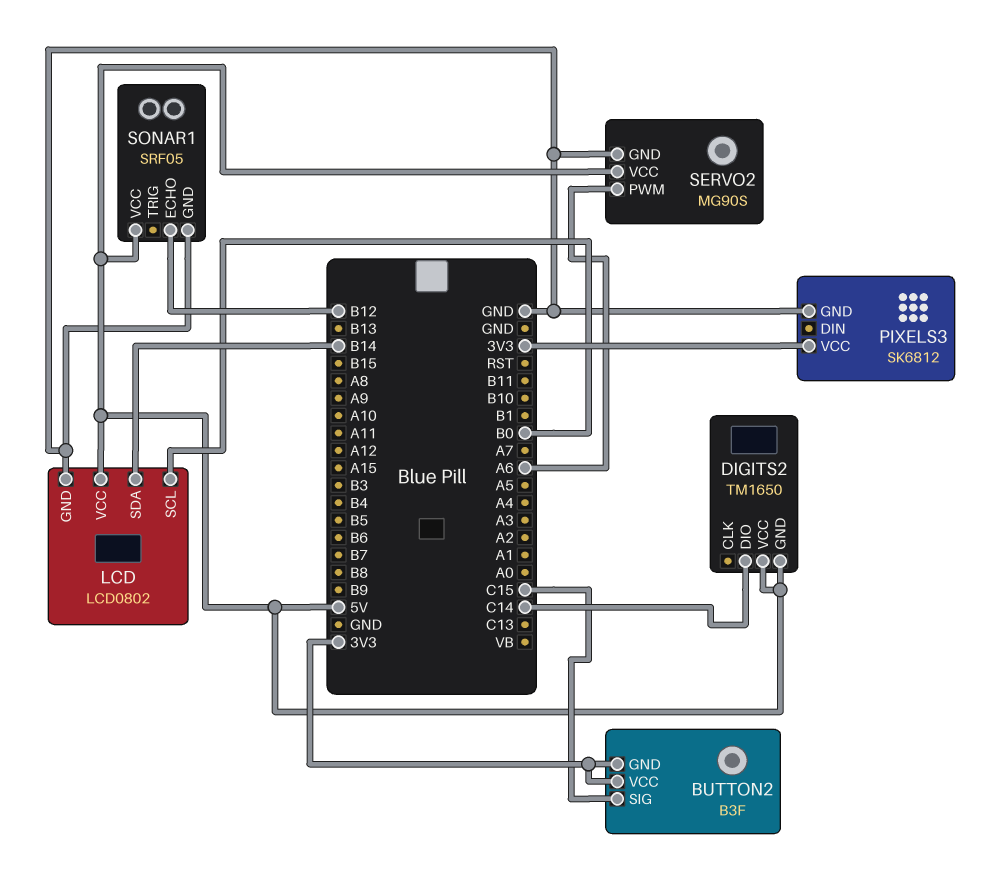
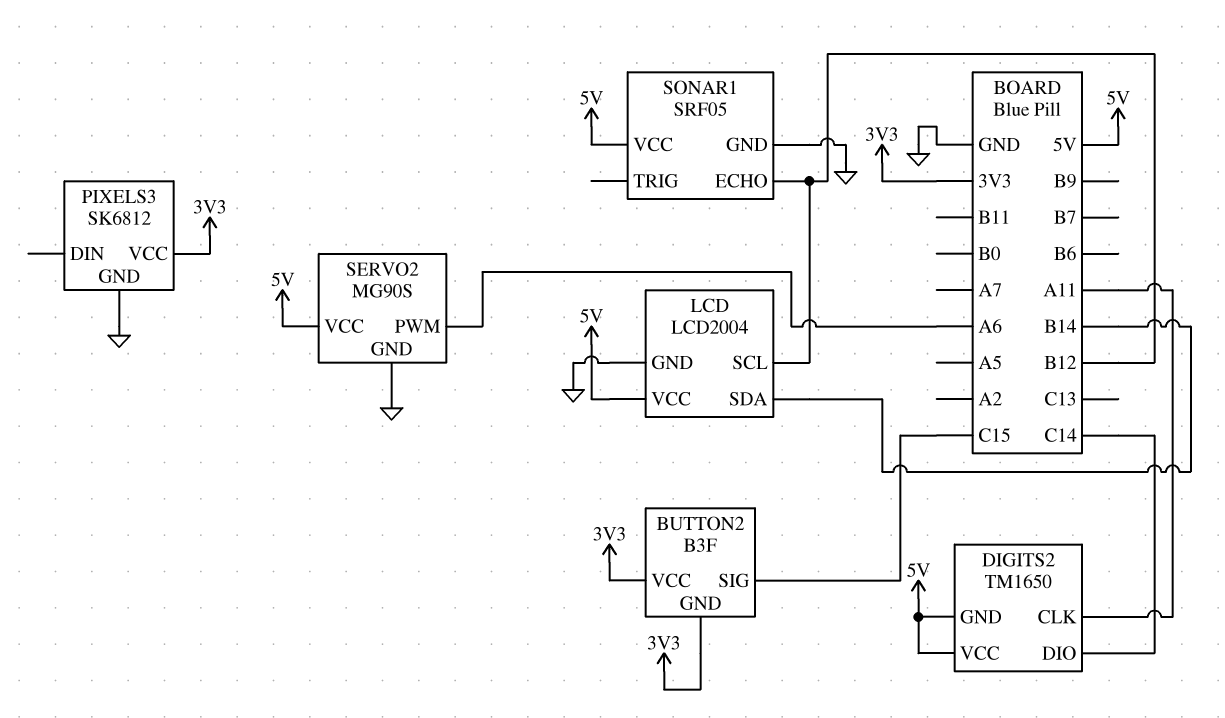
DIGITS2 pin CLK: none -> A11
LCD: LCD0802 -> LCD2004
LCD pin SCL: B0 -> B12

